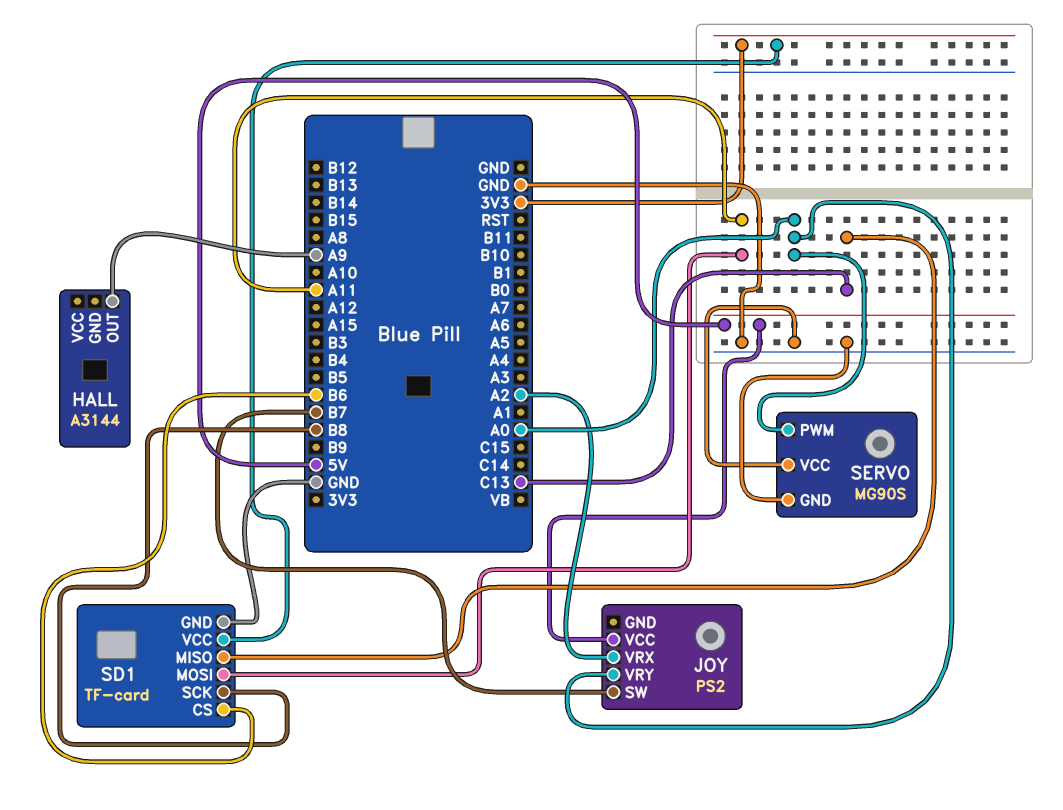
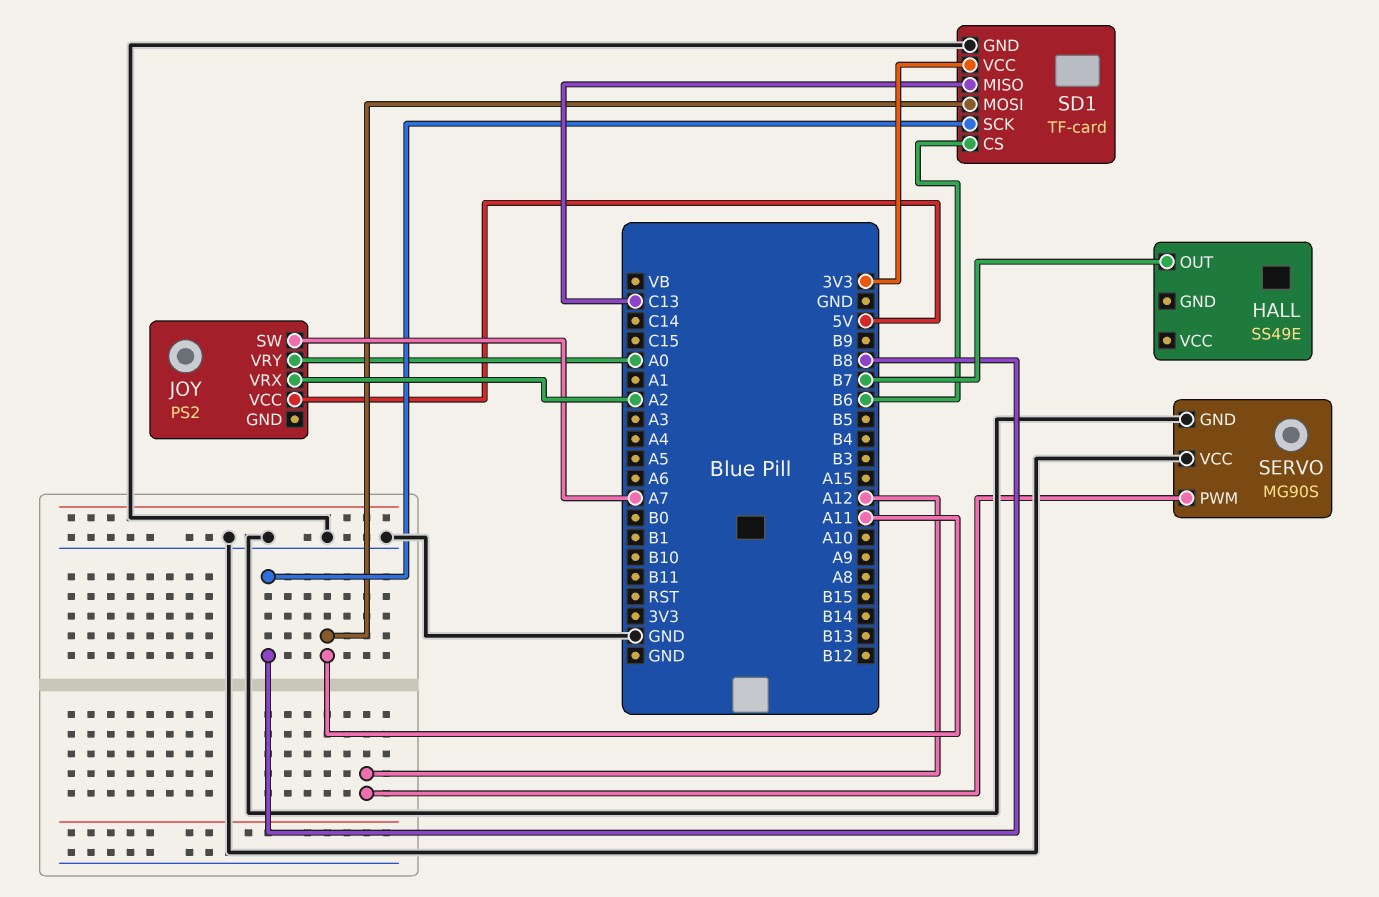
HALL: A3144 -> SS49E
HALL pin OUT: A9 -> B7
JOY pin SW: B7 -> A7
SERVO pin PWM: A0 -> A12

